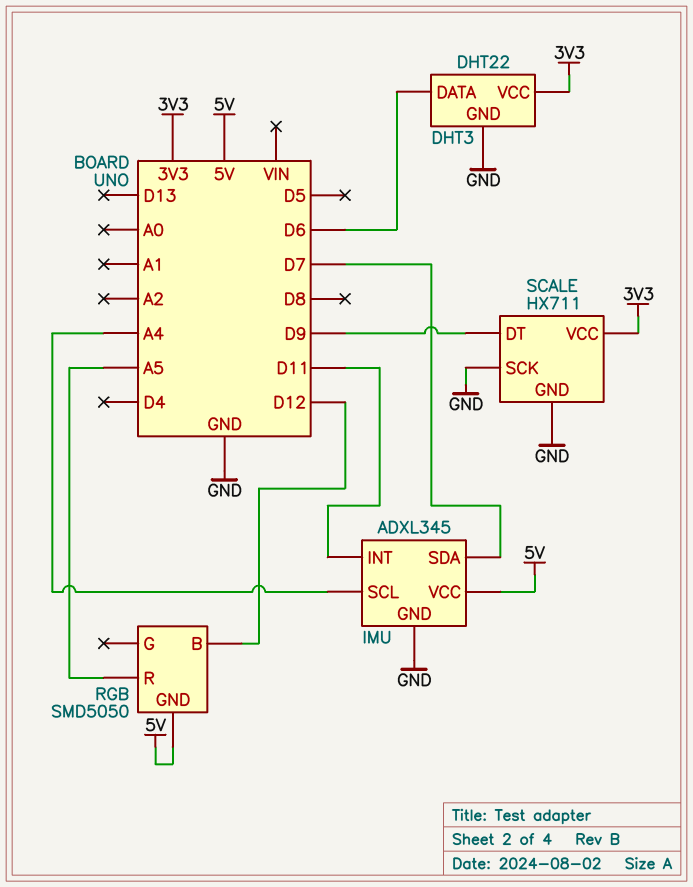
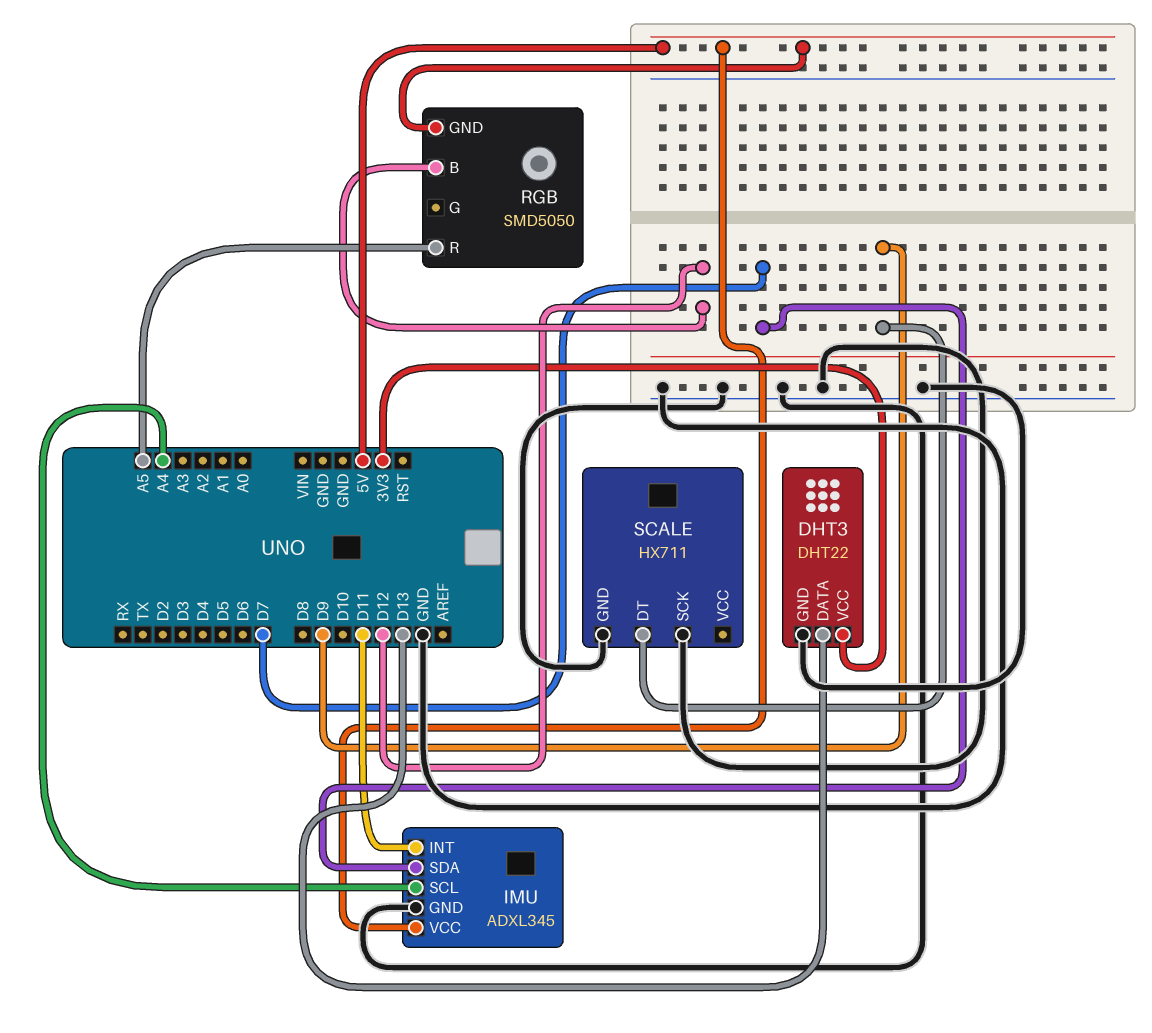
DHT3 pin DATA: D6 -> D13
SCALE pin VCC: 3V3 -> none

